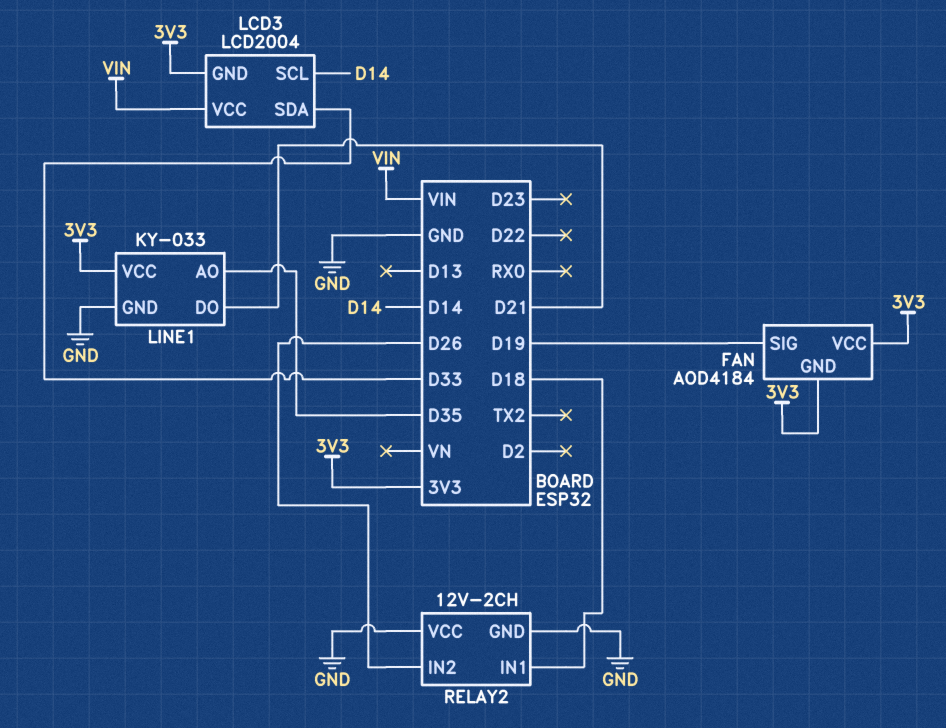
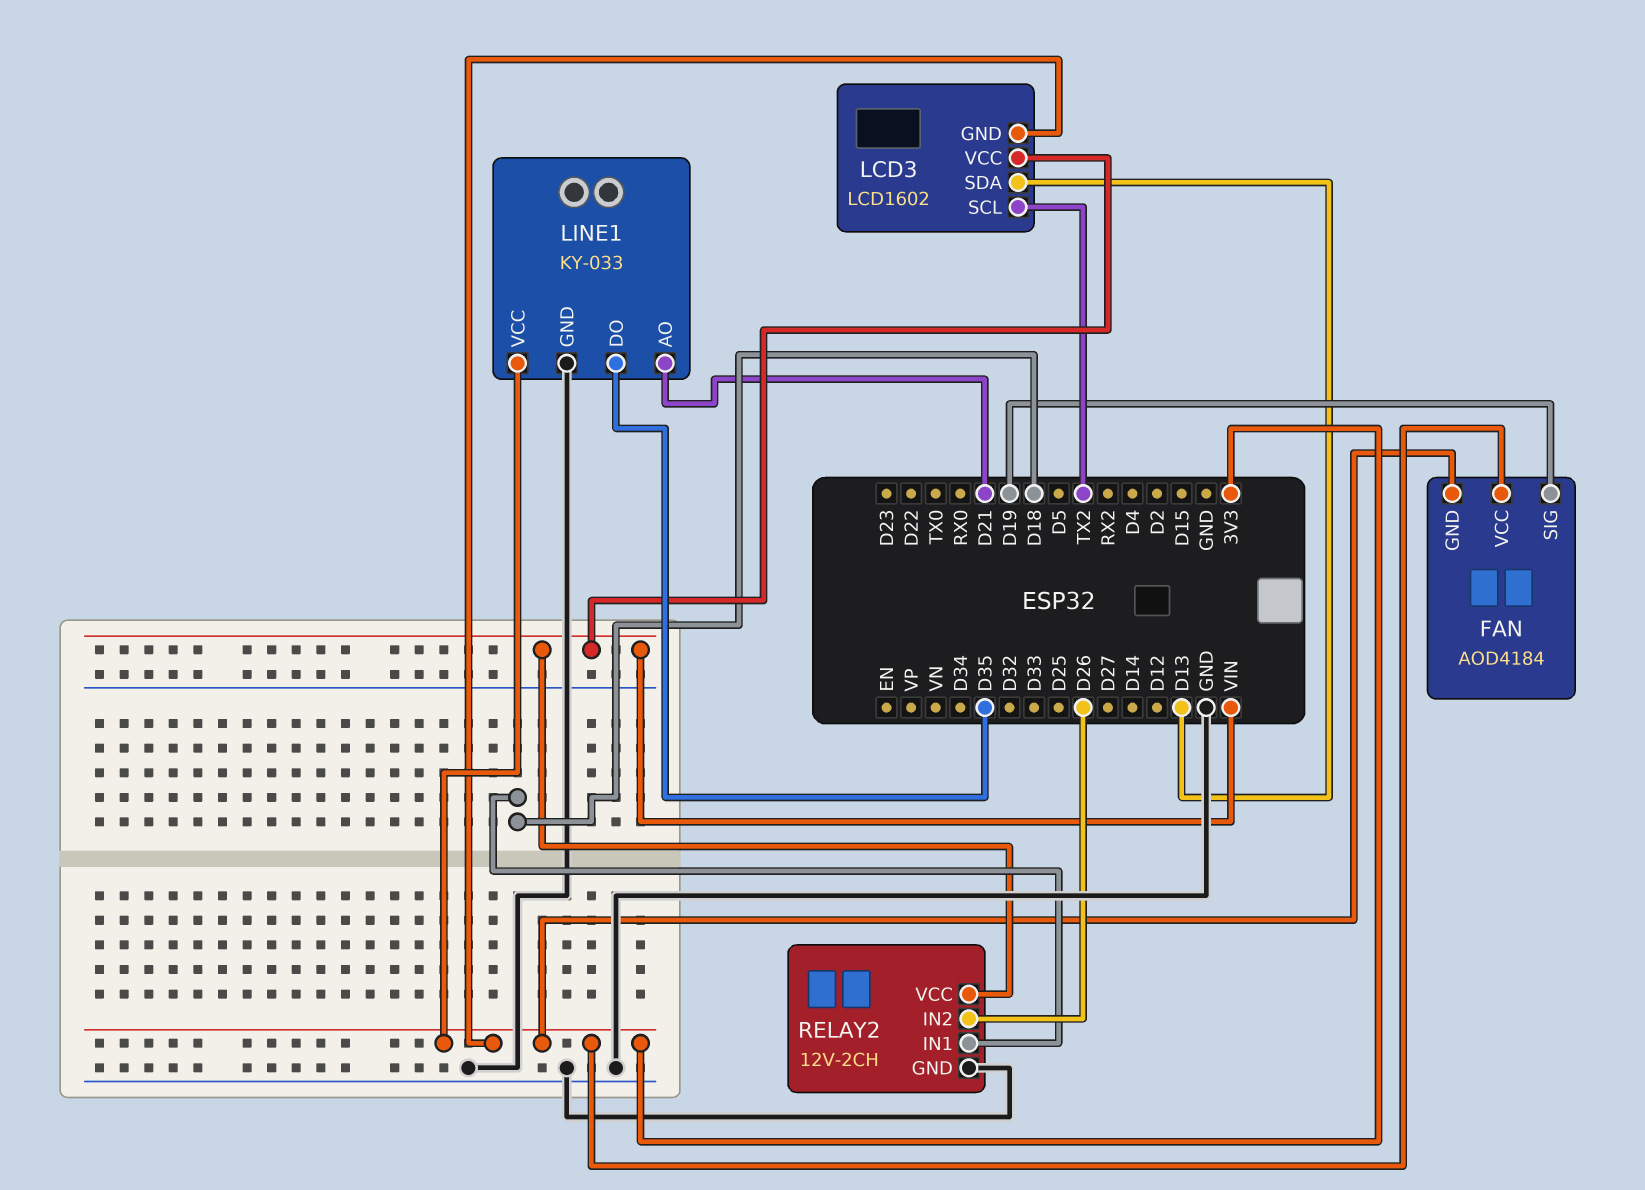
LCD3: LCD2004 -> LCD1602
LCD3 pin SCL: D14 -> TX2
LCD3 pin SDA: D33 -> D13
LINE1 pin AO: D35 -> D21
LINE1 pin DO: D21 -> D35
RELAY2 pin VCC: GND -> VIN

